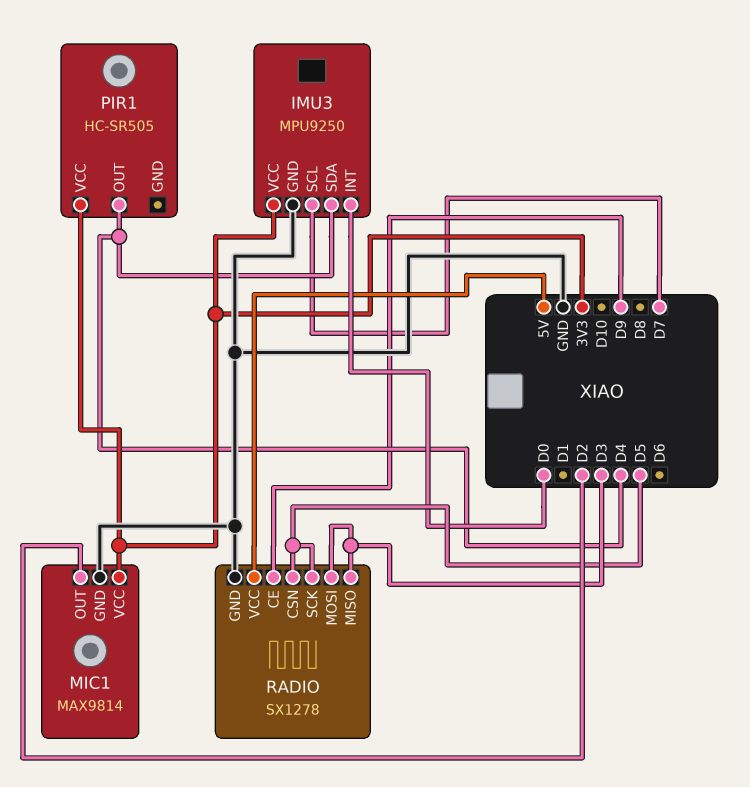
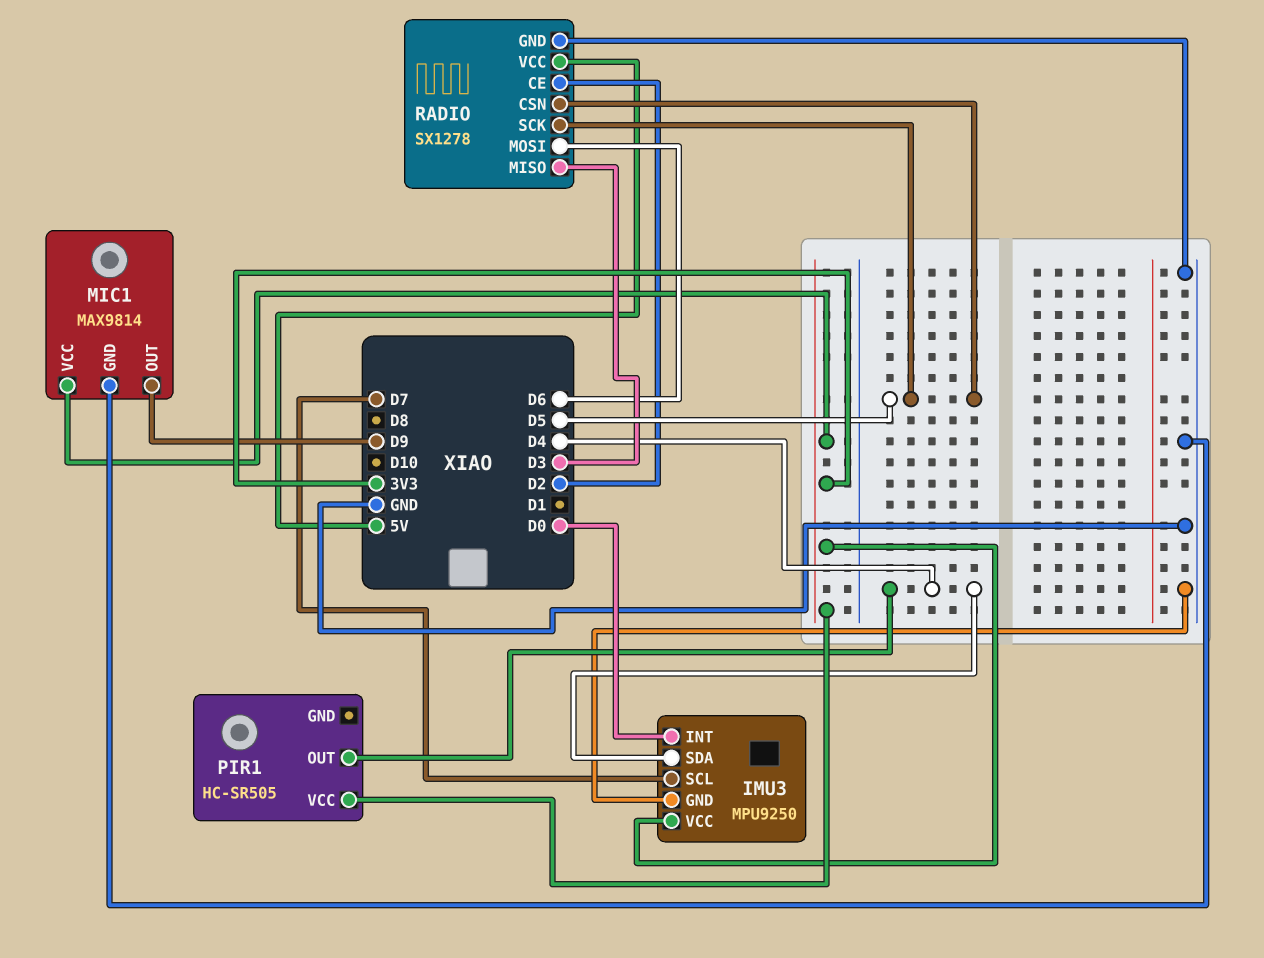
MIC1 pin OUT: D2 -> D9
RADIO pin CE: D9 -> D2
RADIO pin MOSI: D3 -> D6

